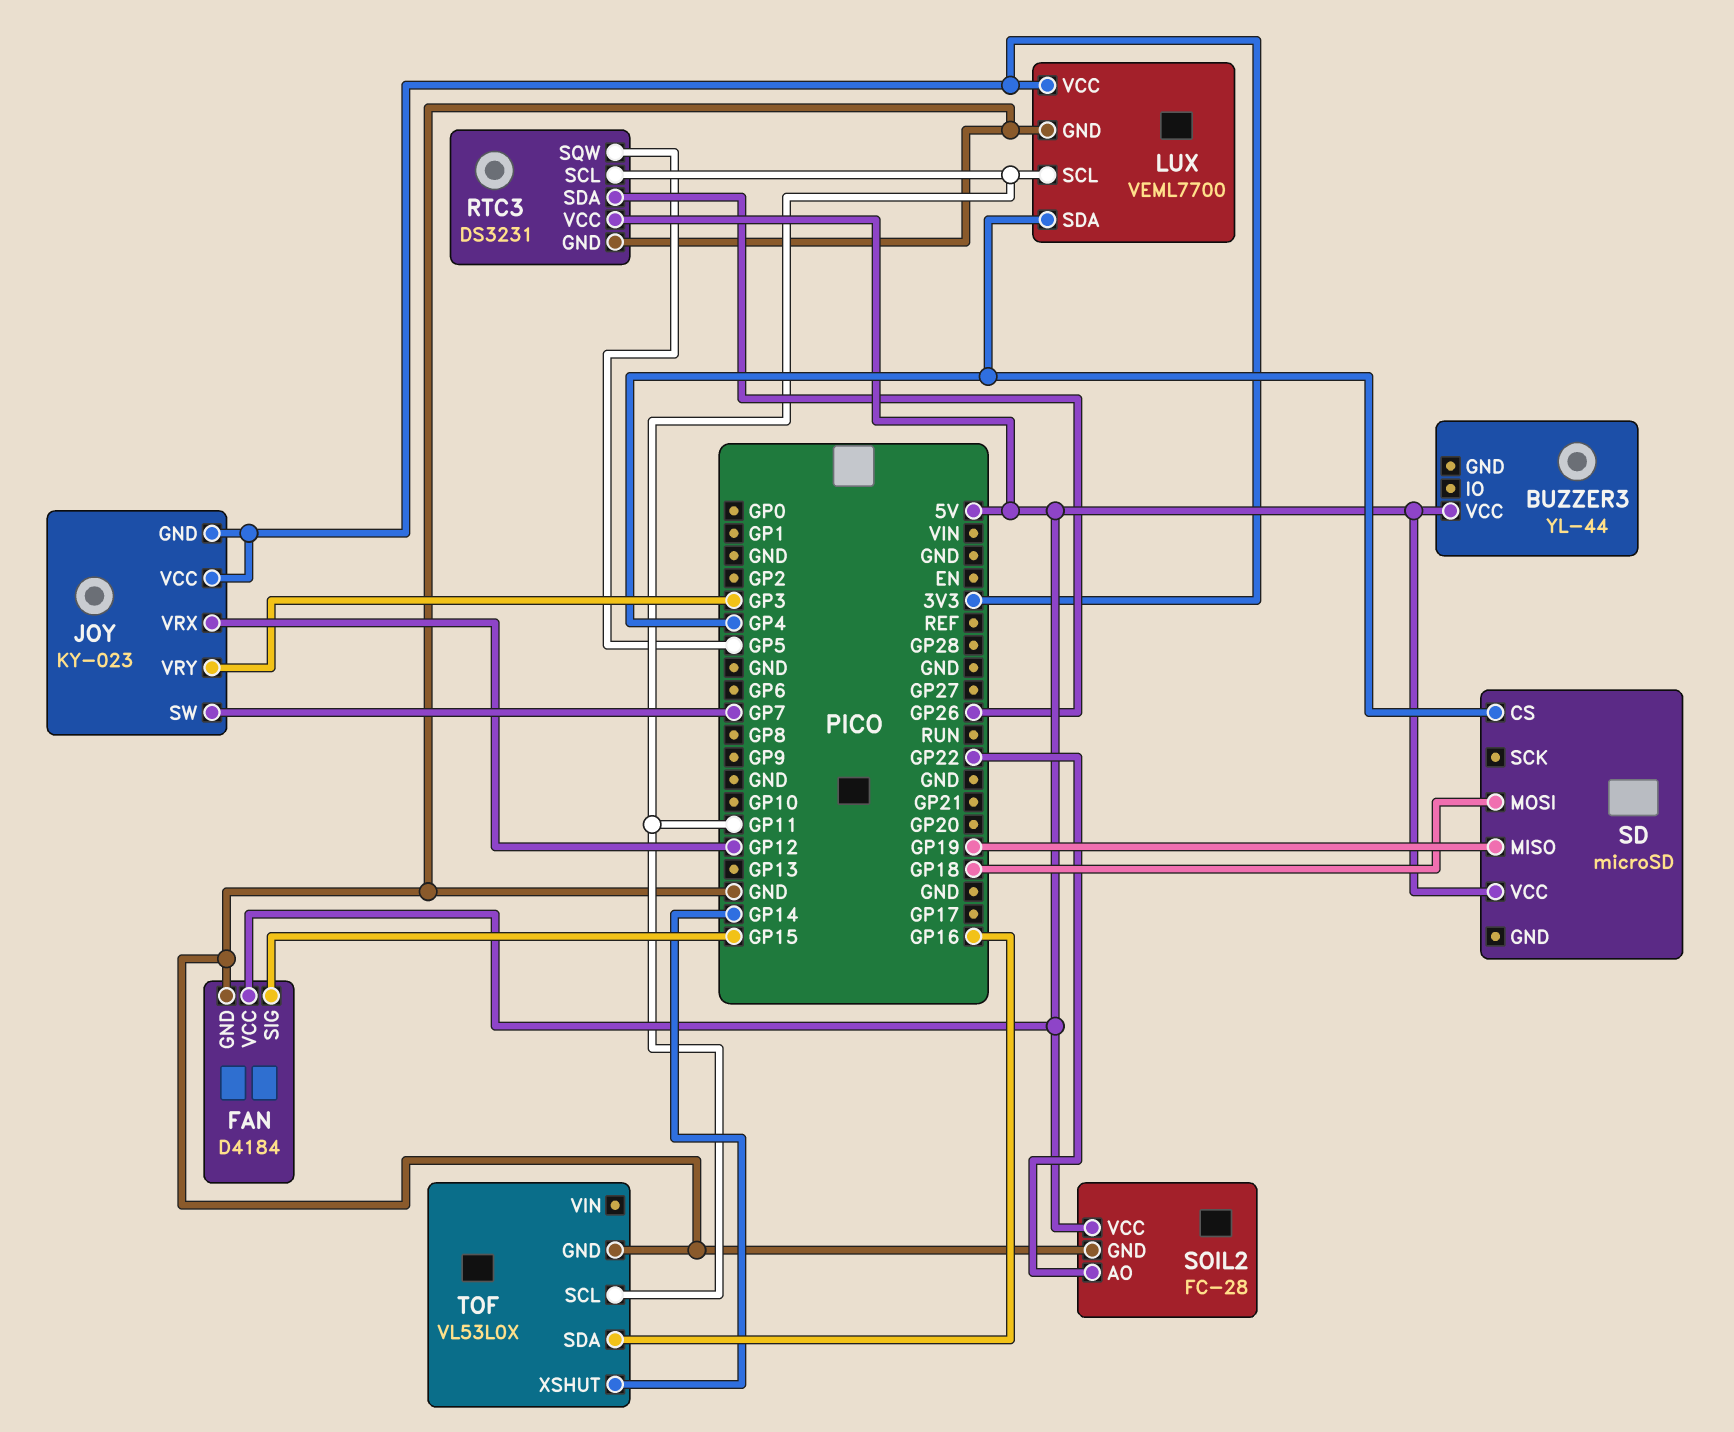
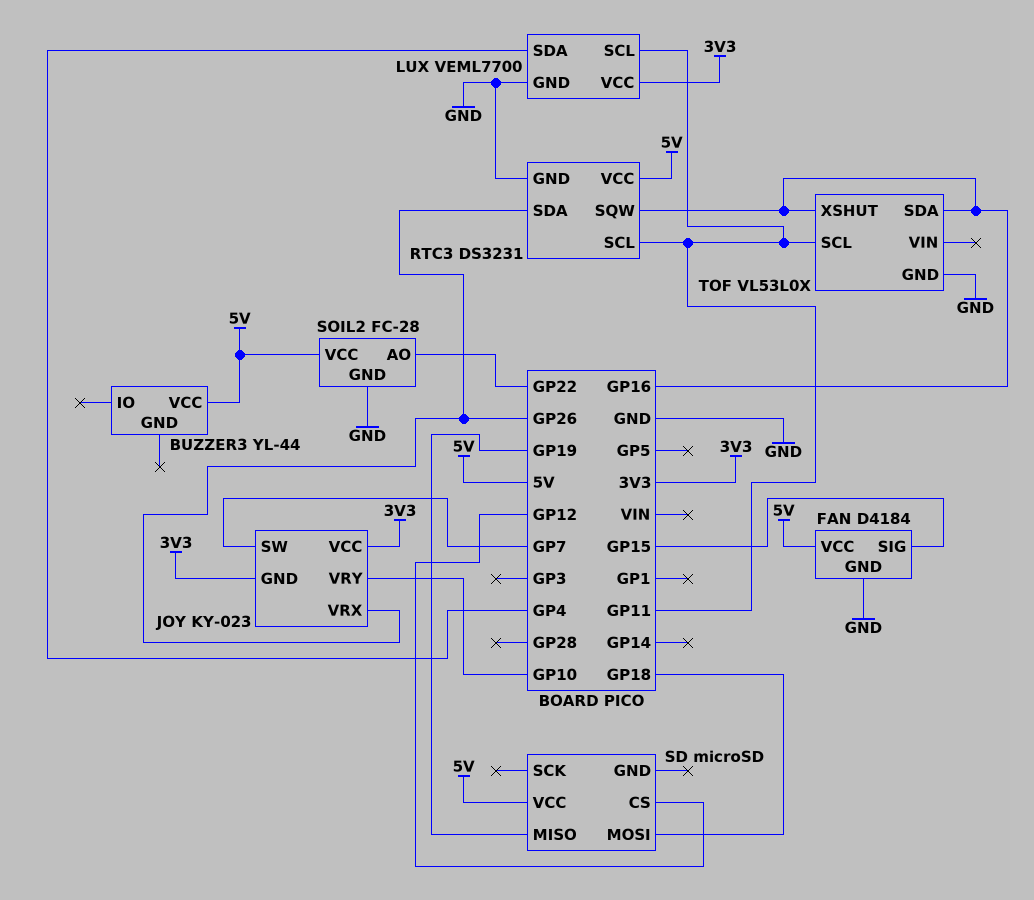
JOY pin VRX: GP12 -> GP26
JOY pin VRY: GP3 -> GP10
RTC3 pin SQW: GP5 -> GP16
SD pin CS: GP4 -> GP12
TOF pin XSHUT: GP14 -> GP16

